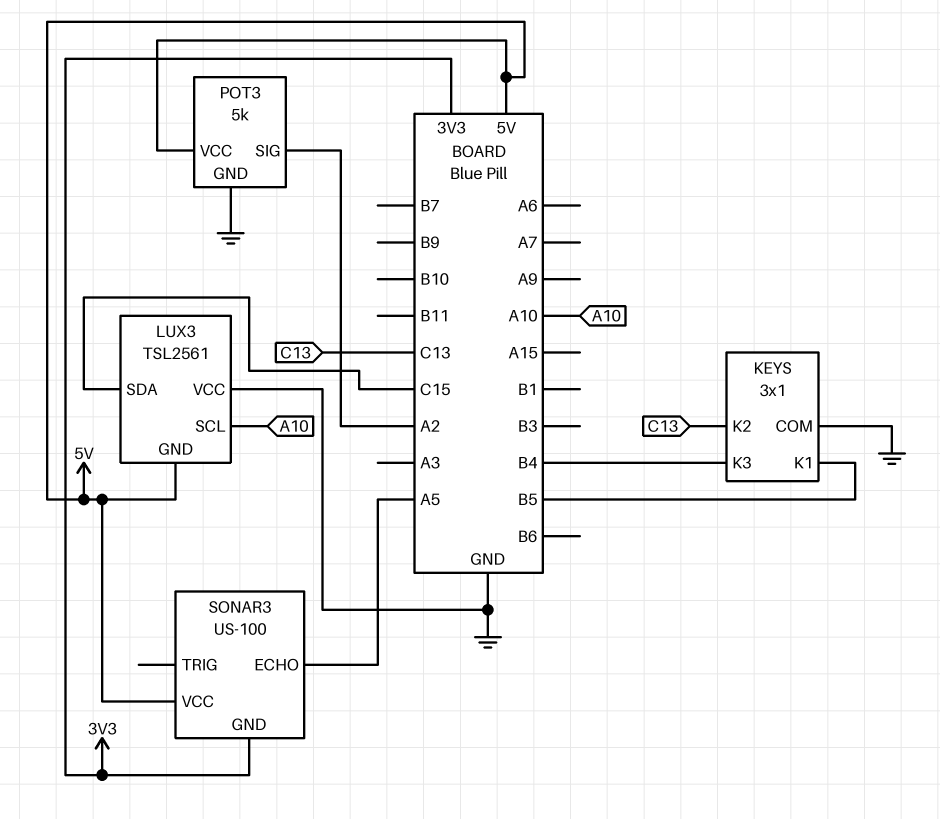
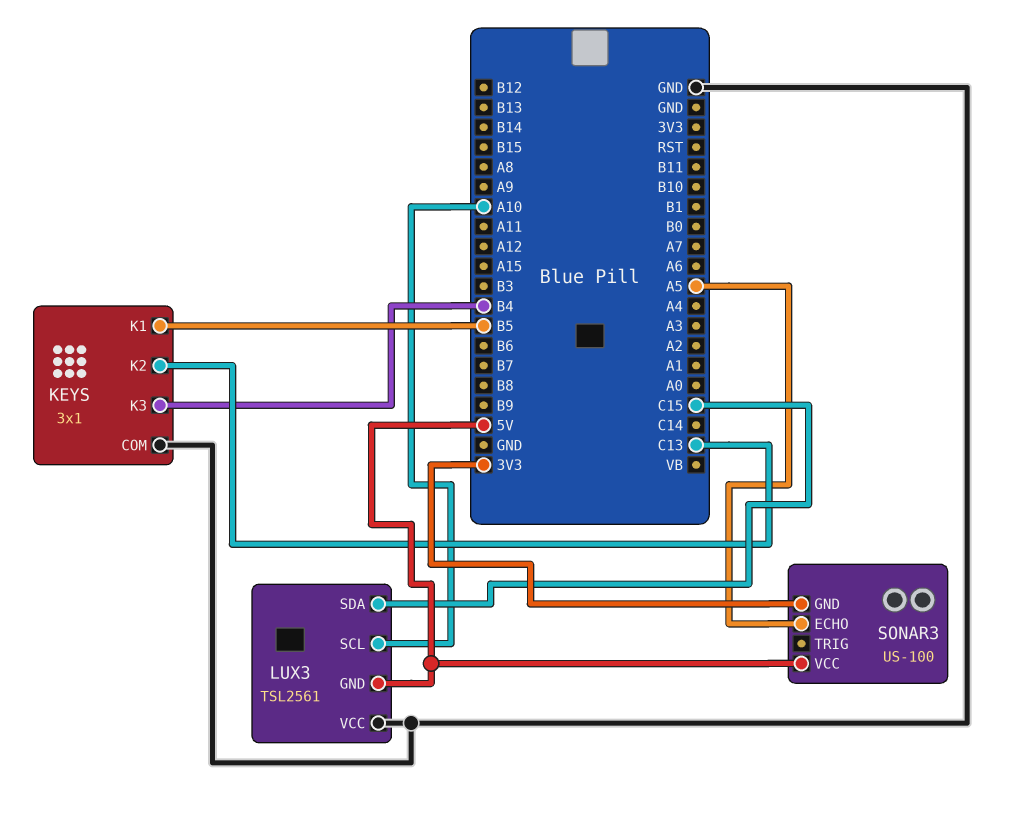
POT3: 5k -> none
POT3 pin GND: GND -> none
POT3 pin SIG: A2 -> none
POT3 pin VCC: 5V -> none

